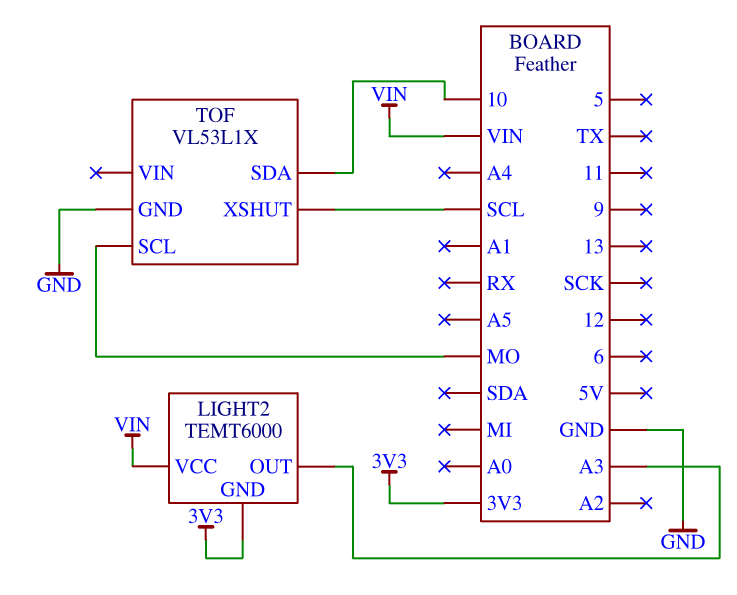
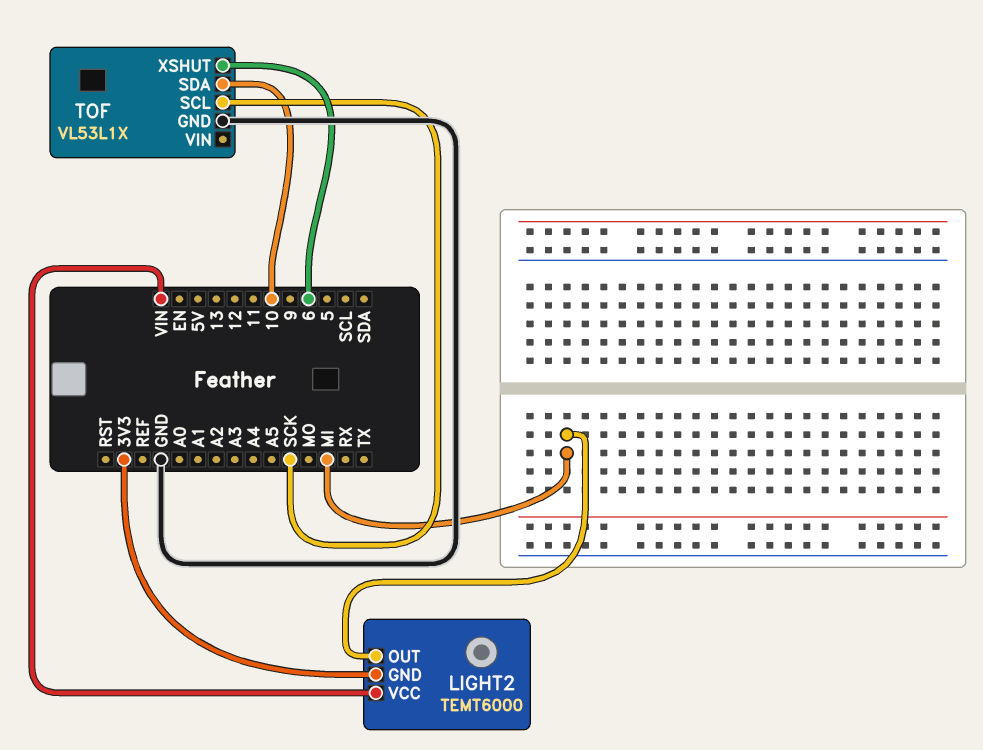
LIGHT2 pin OUT: A3 -> MI
TOF pin SCL: MO -> SCK
TOF pin XSHUT: SCL -> 6

